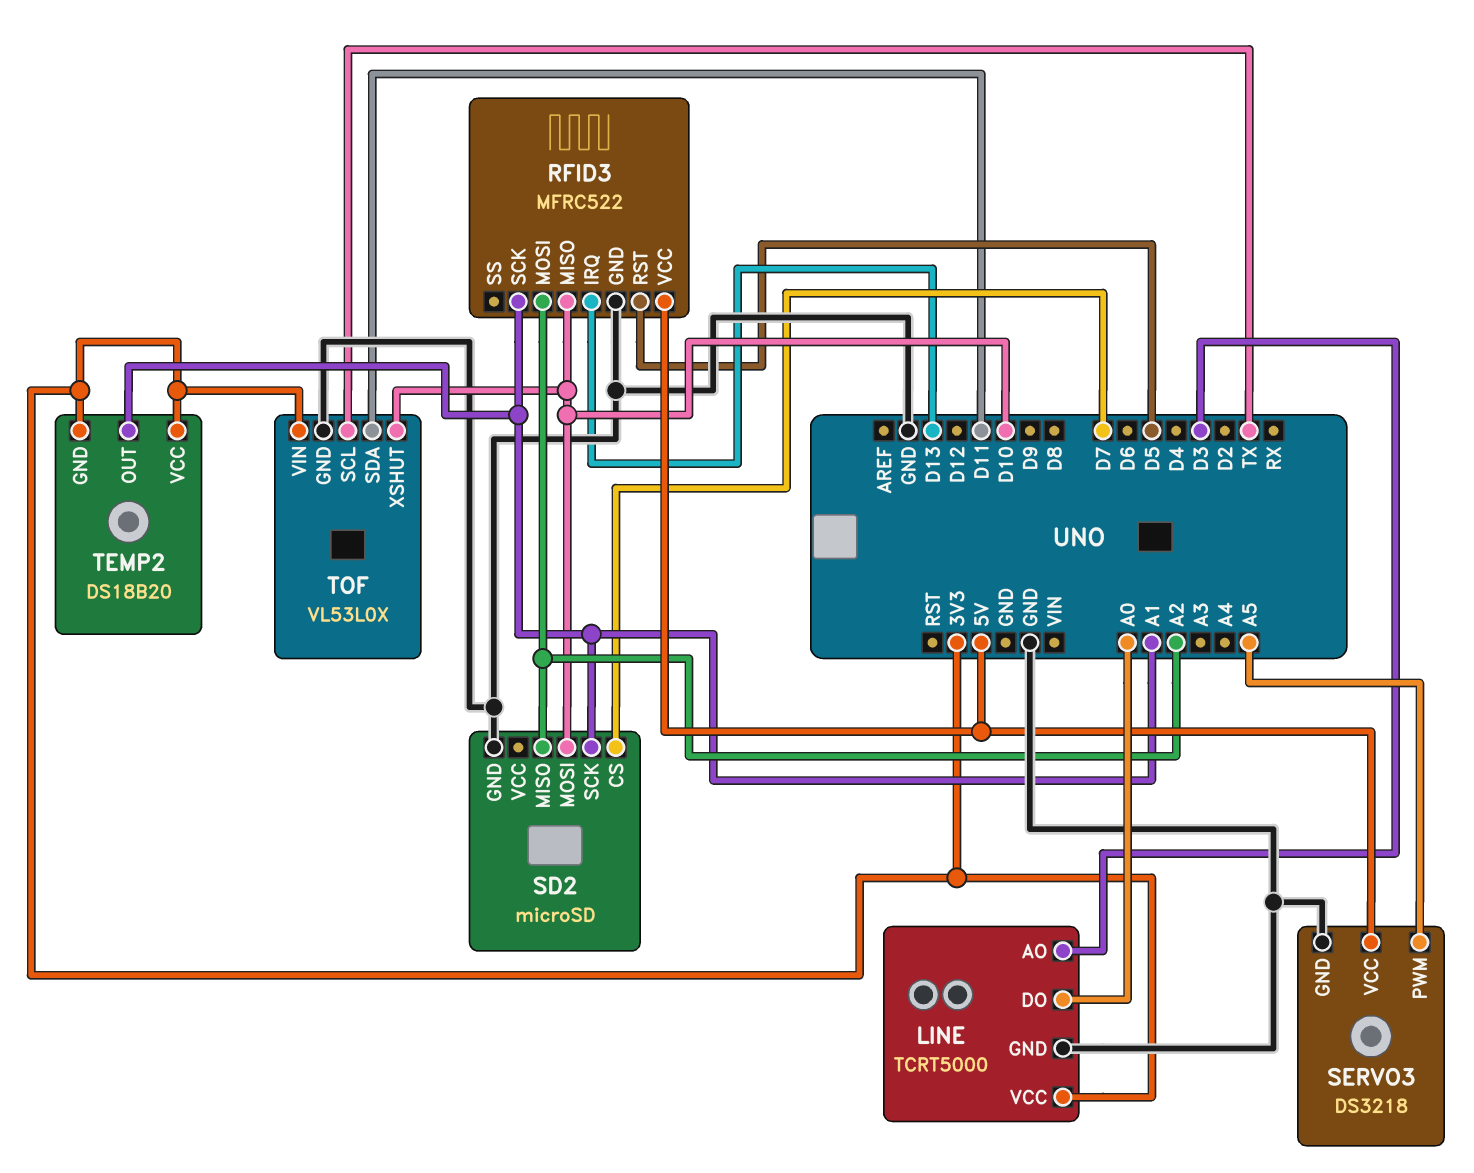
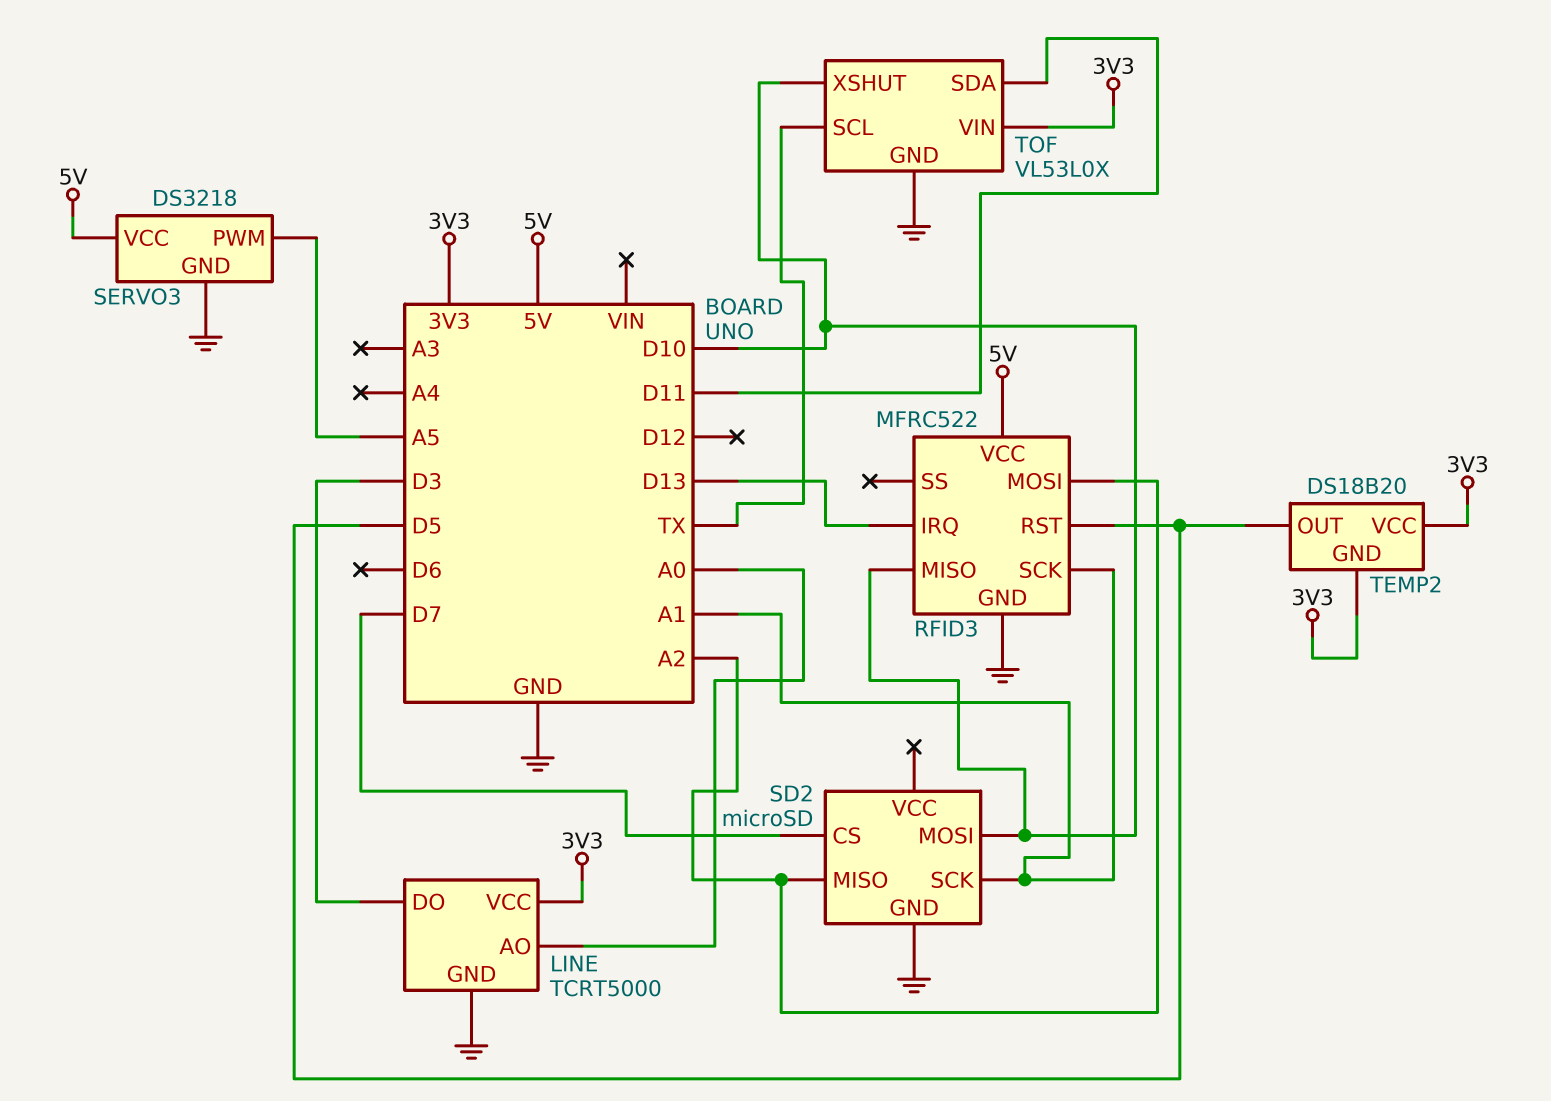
LINE pin AO: D3 -> A0
LINE pin DO: A0 -> D3
TEMP2 pin OUT: A1 -> D5

